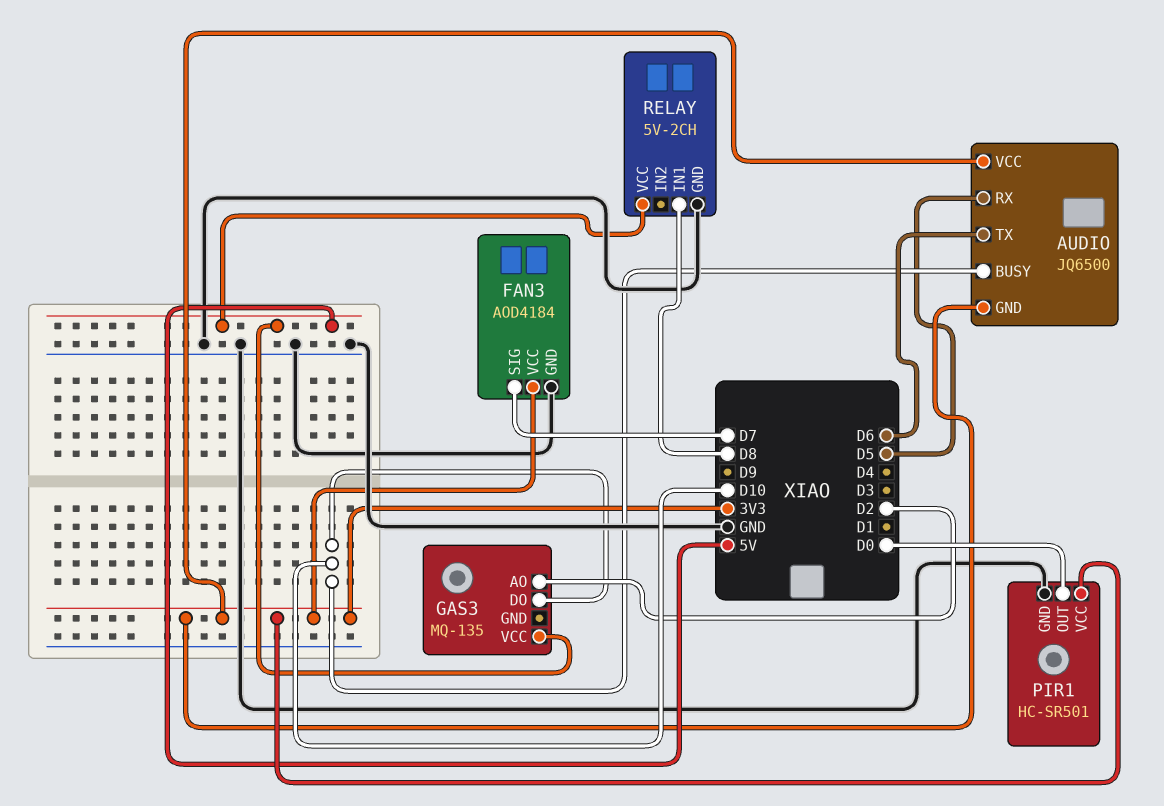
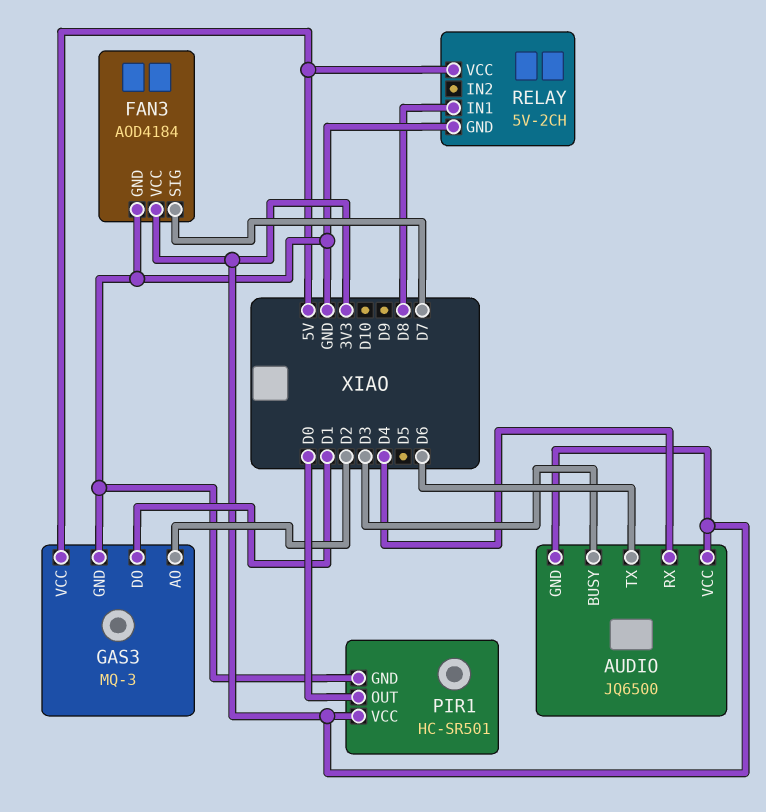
AUDIO pin BUSY: D10 -> D3
AUDIO pin RX: D5 -> D4
GAS3: MQ-135 -> MQ-3
GAS3 pin DO: D10 -> D1
GAS3 pin GND: none -> GND

